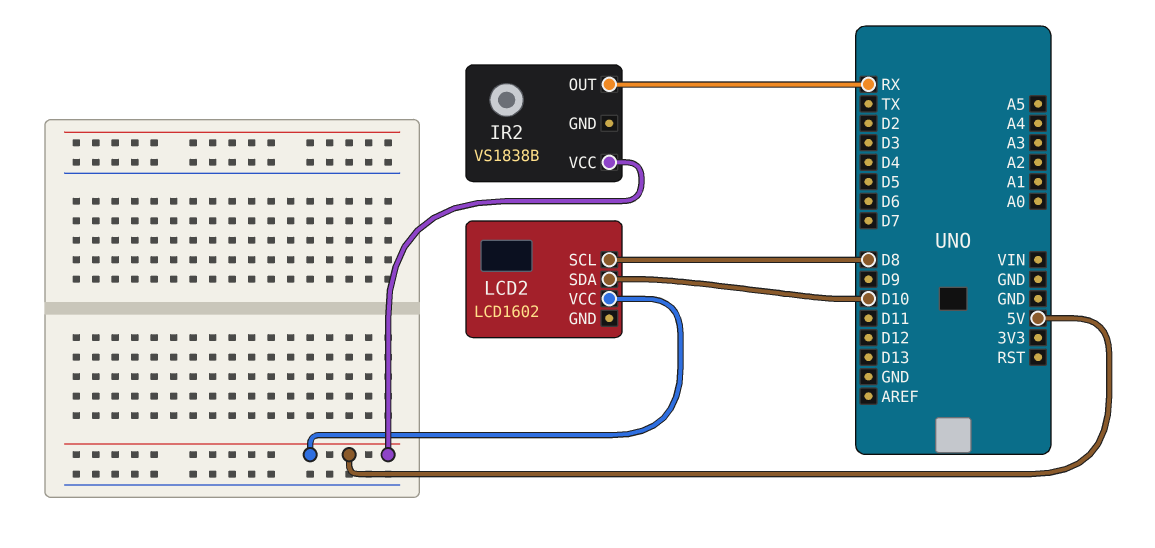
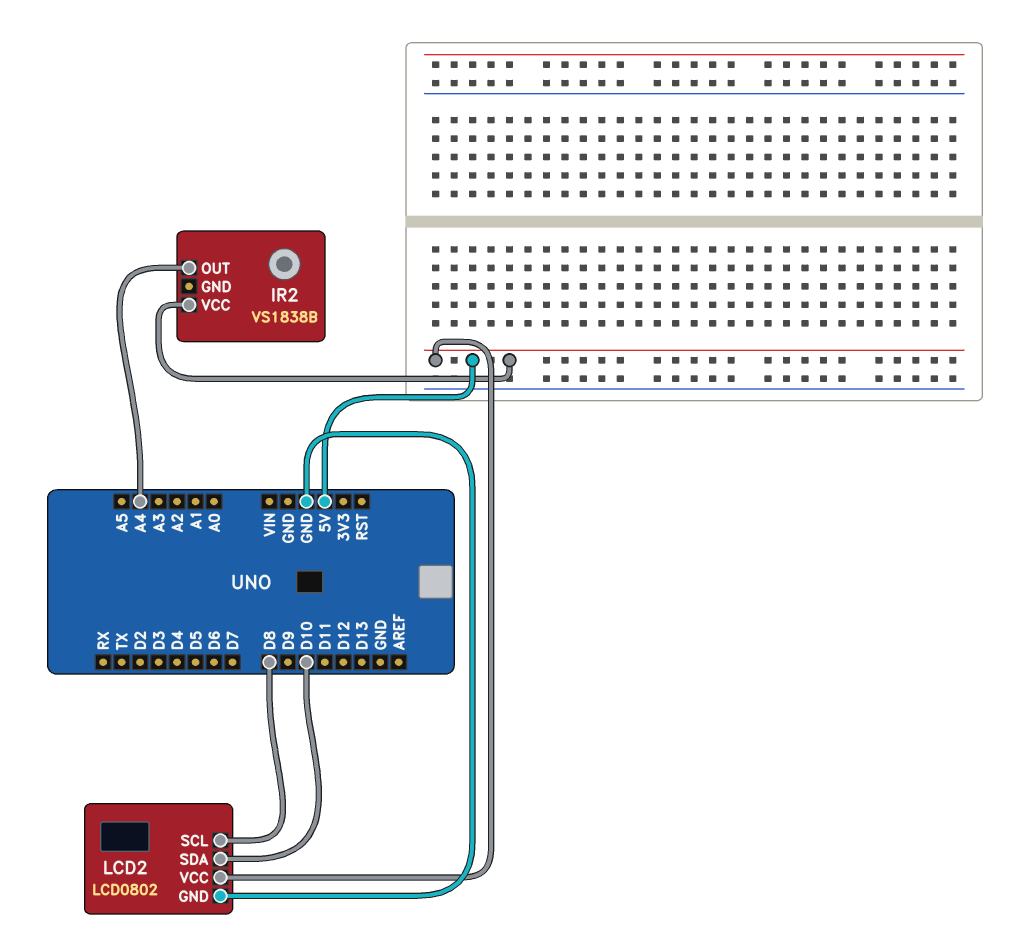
IR2 pin OUT: RX -> A4
LCD2: LCD1602 -> LCD0802
LCD2 pin GND: none -> GND

